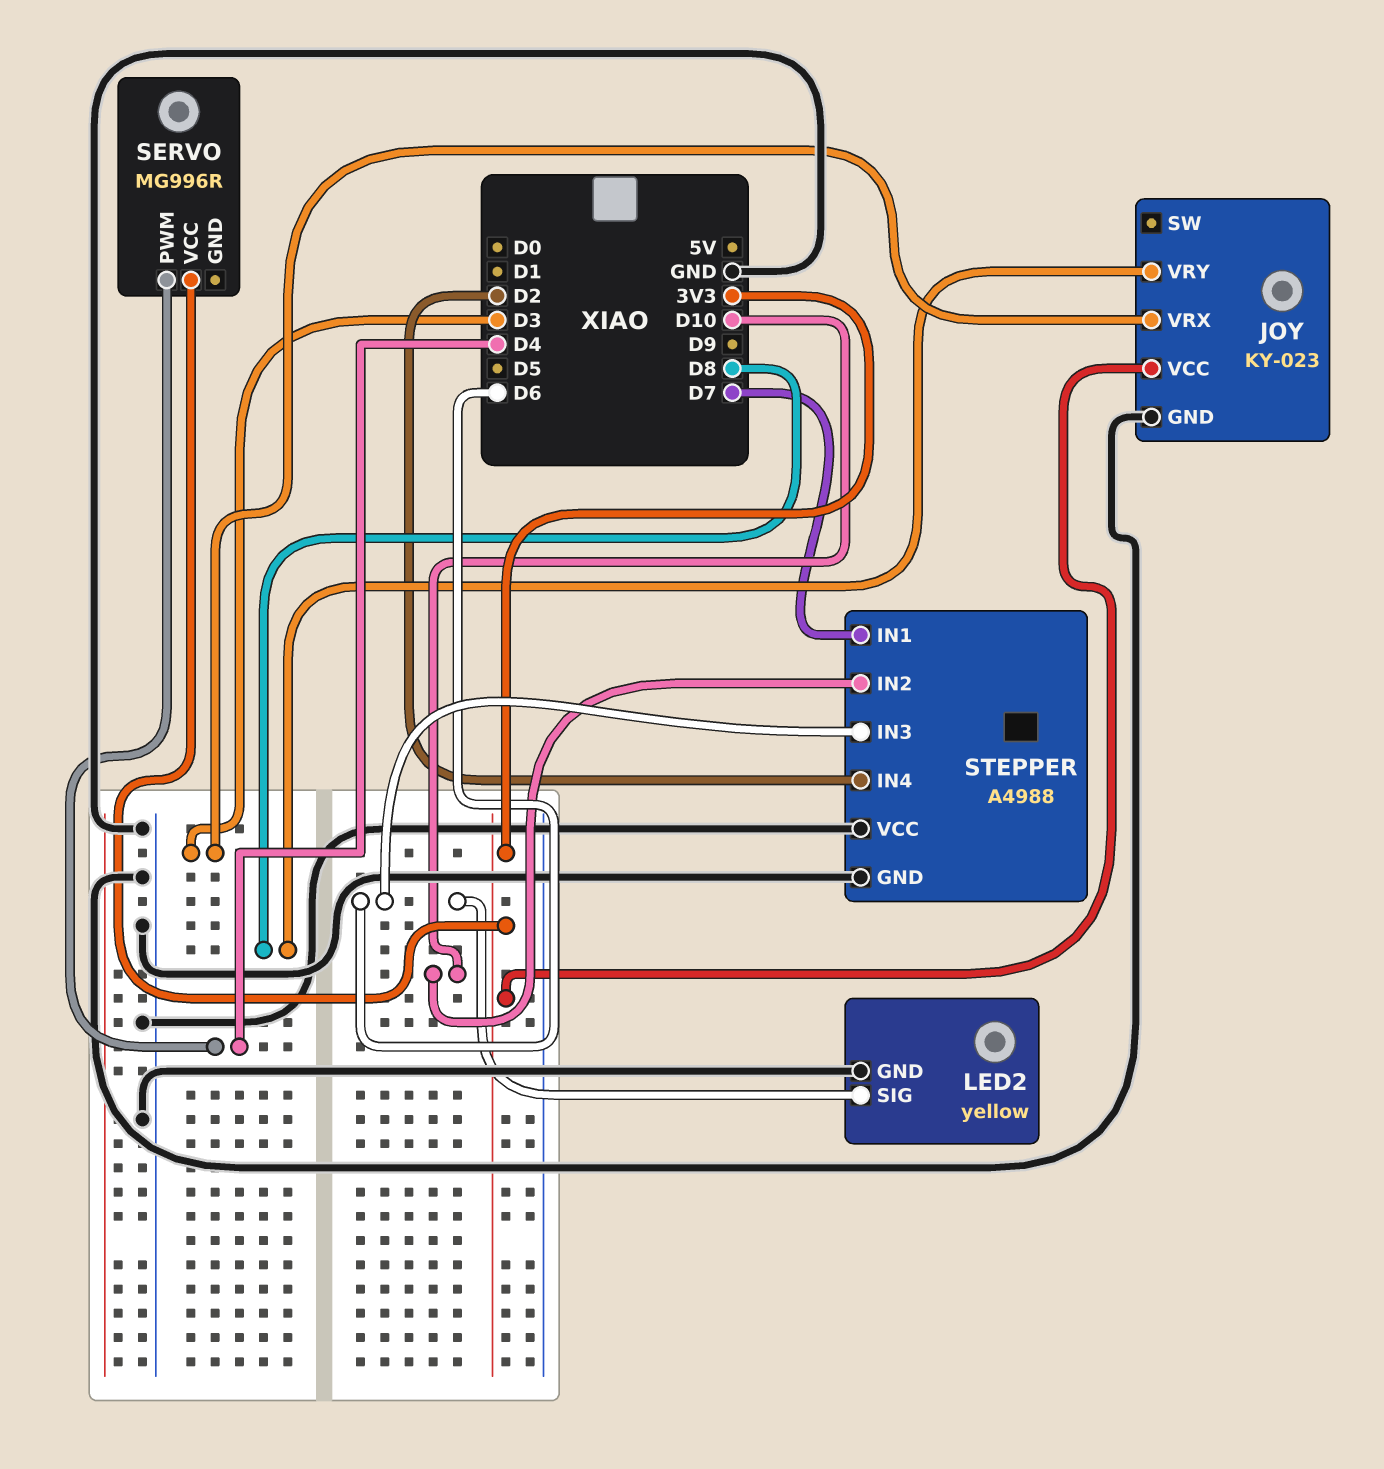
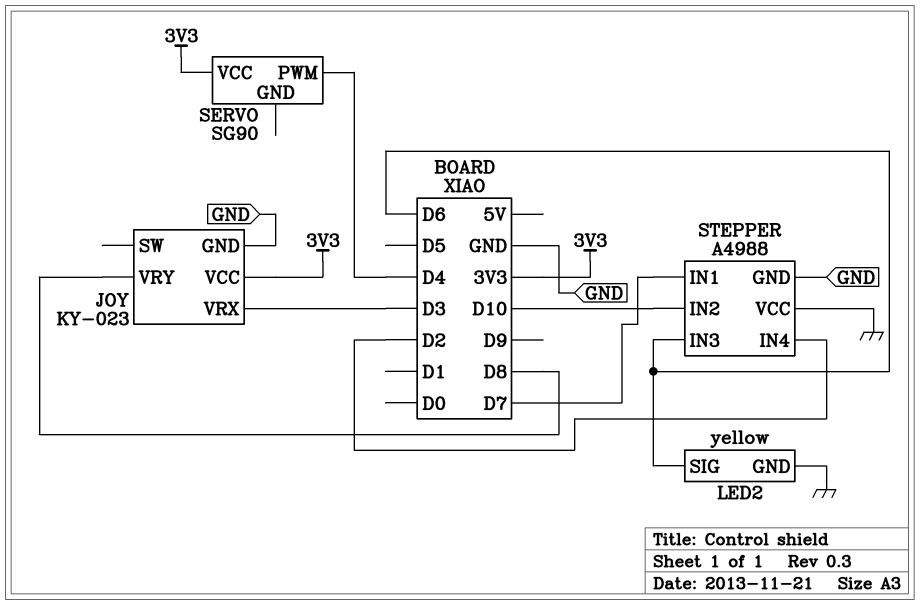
SERVO: MG996R -> SG90

